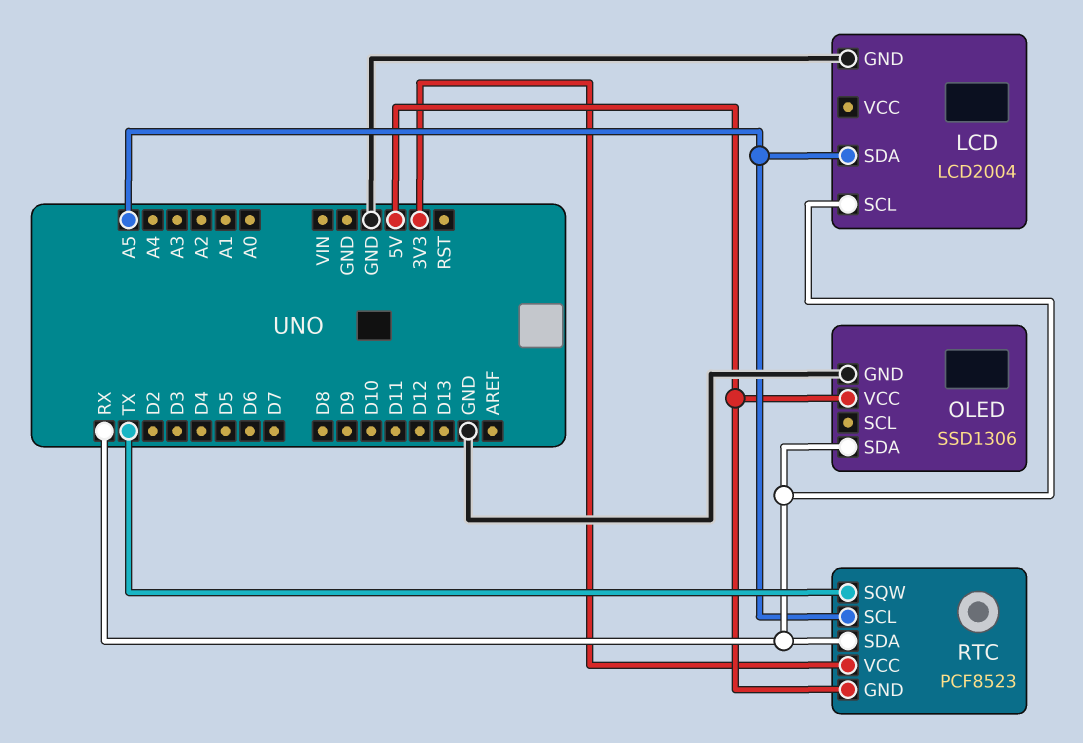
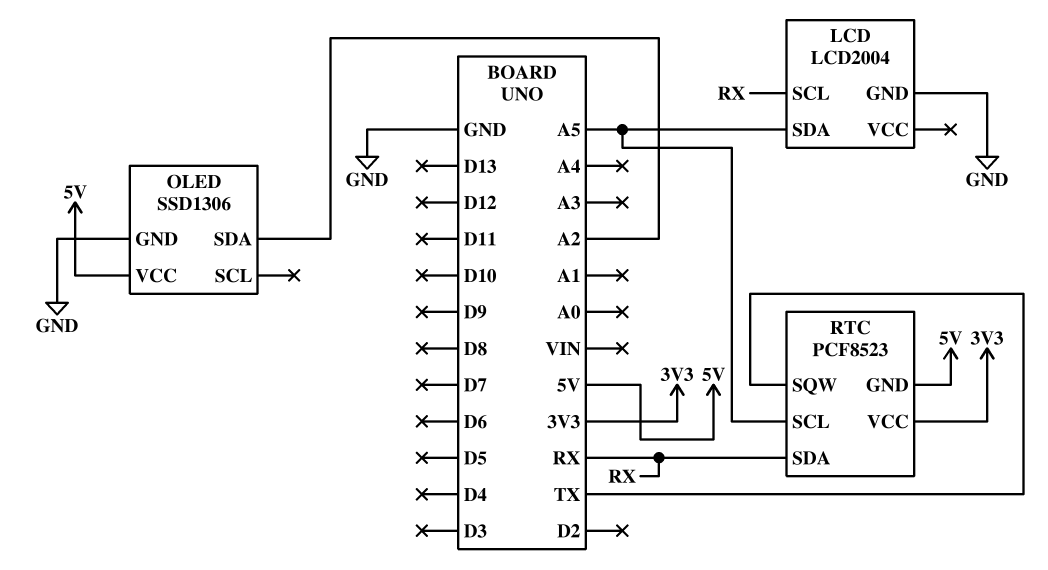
OLED pin SDA: RX -> A2

